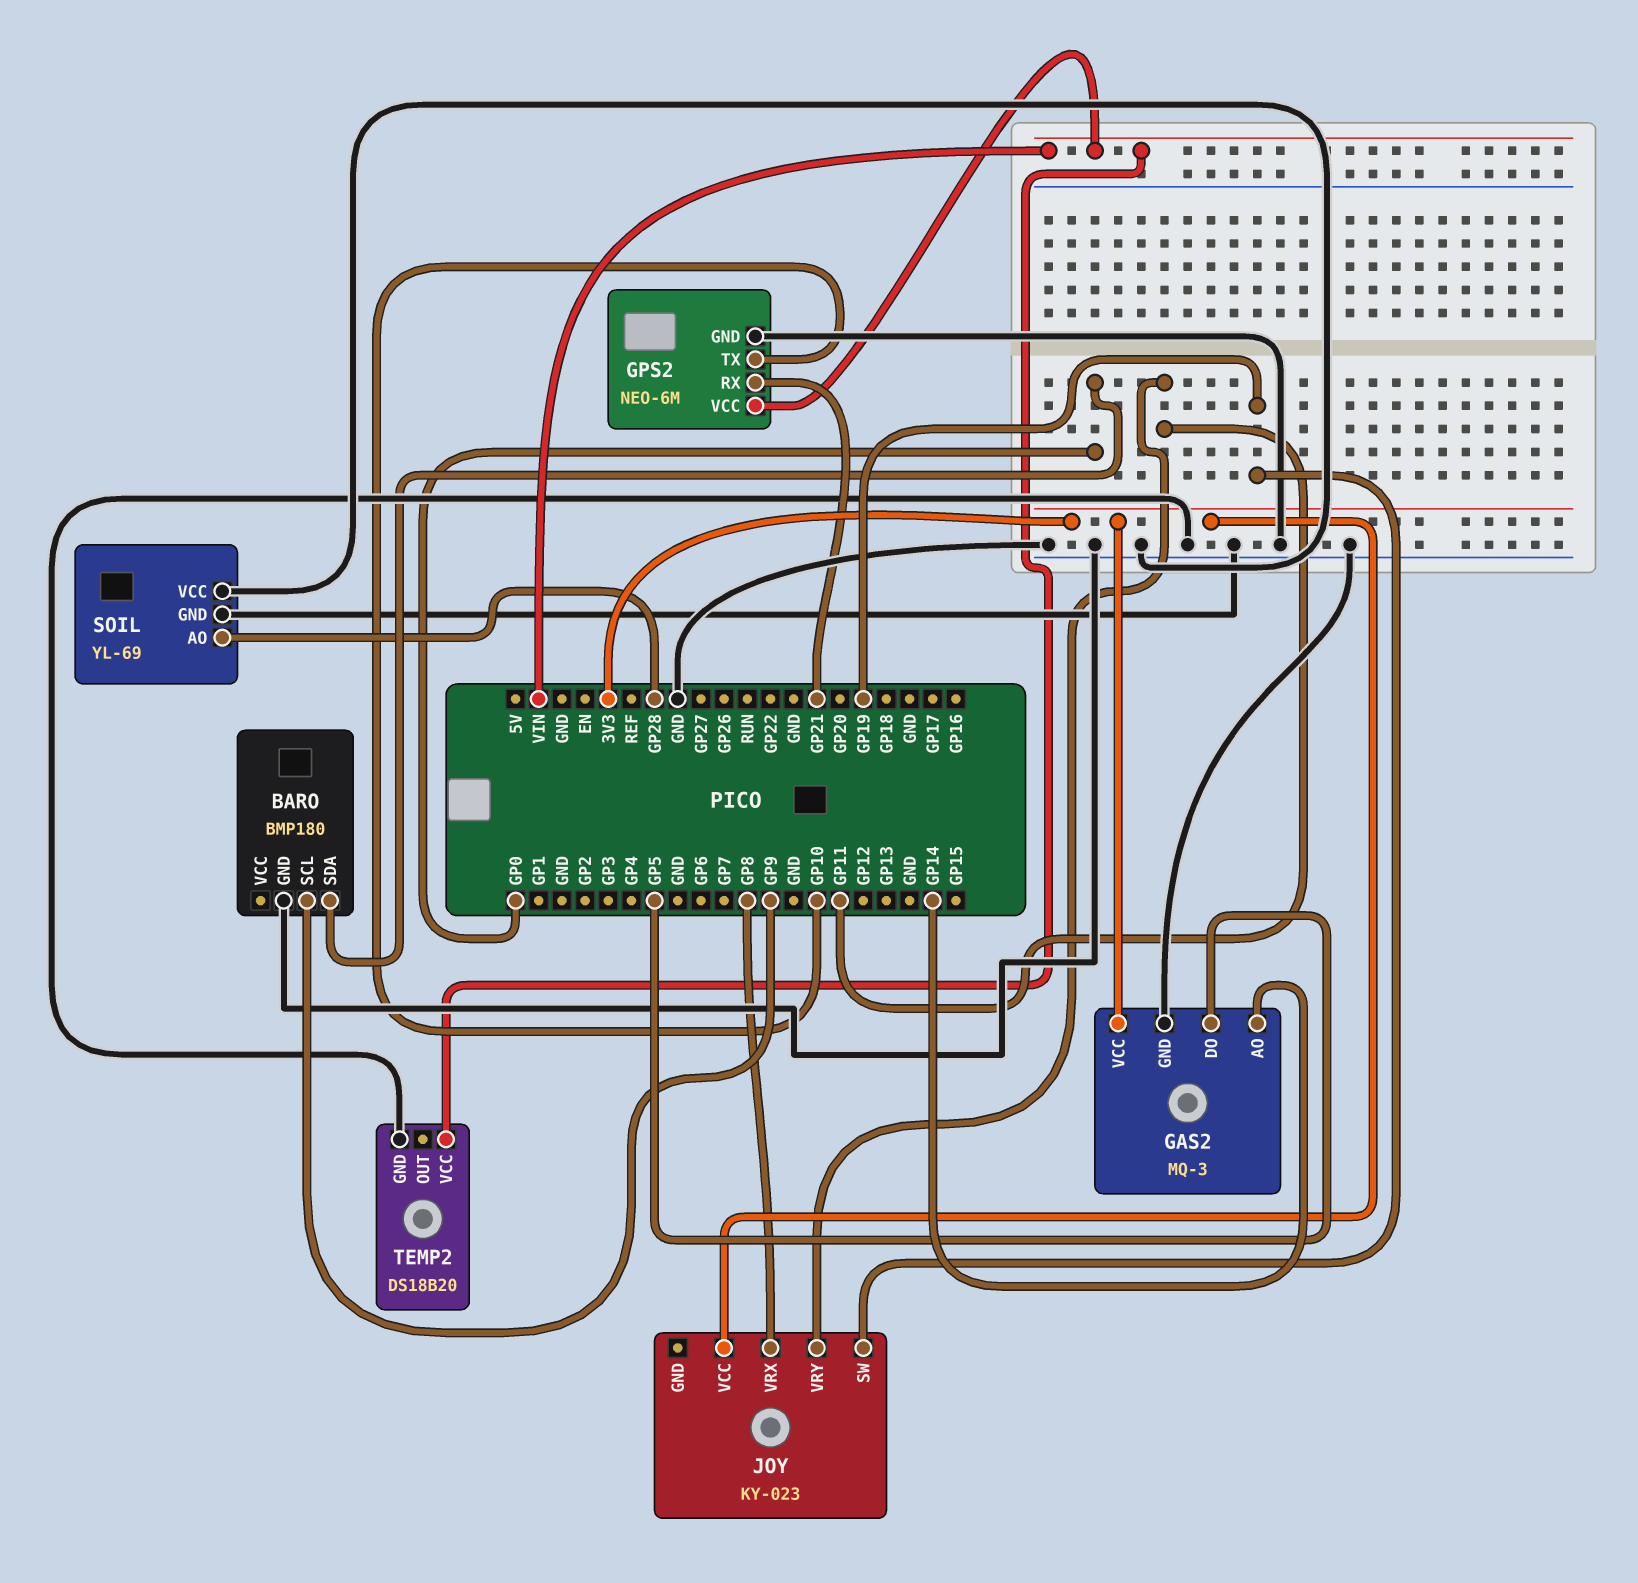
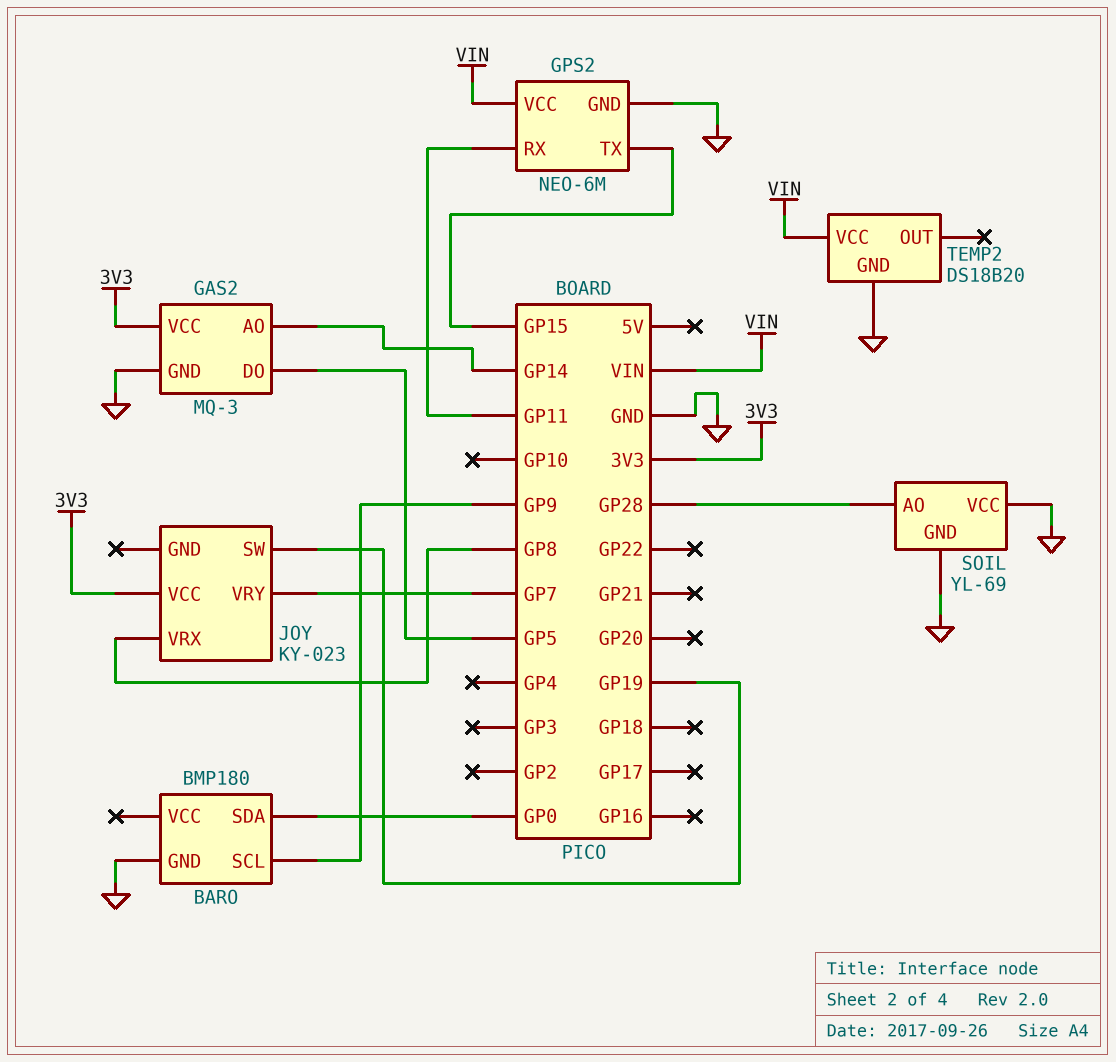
GPS2 pin RX: GP21 -> GP11
GPS2 pin TX: GP10 -> GP15
JOY pin VRY: GP11 -> GP7

